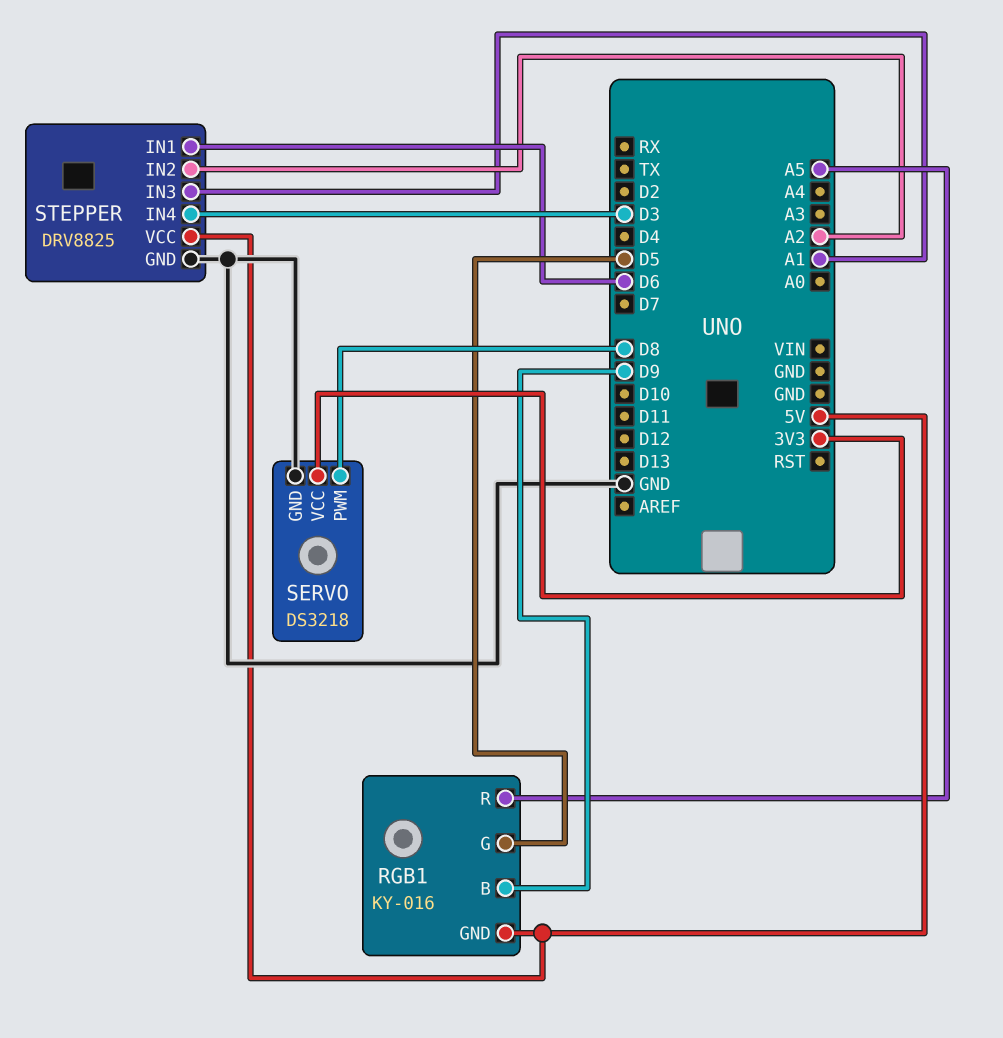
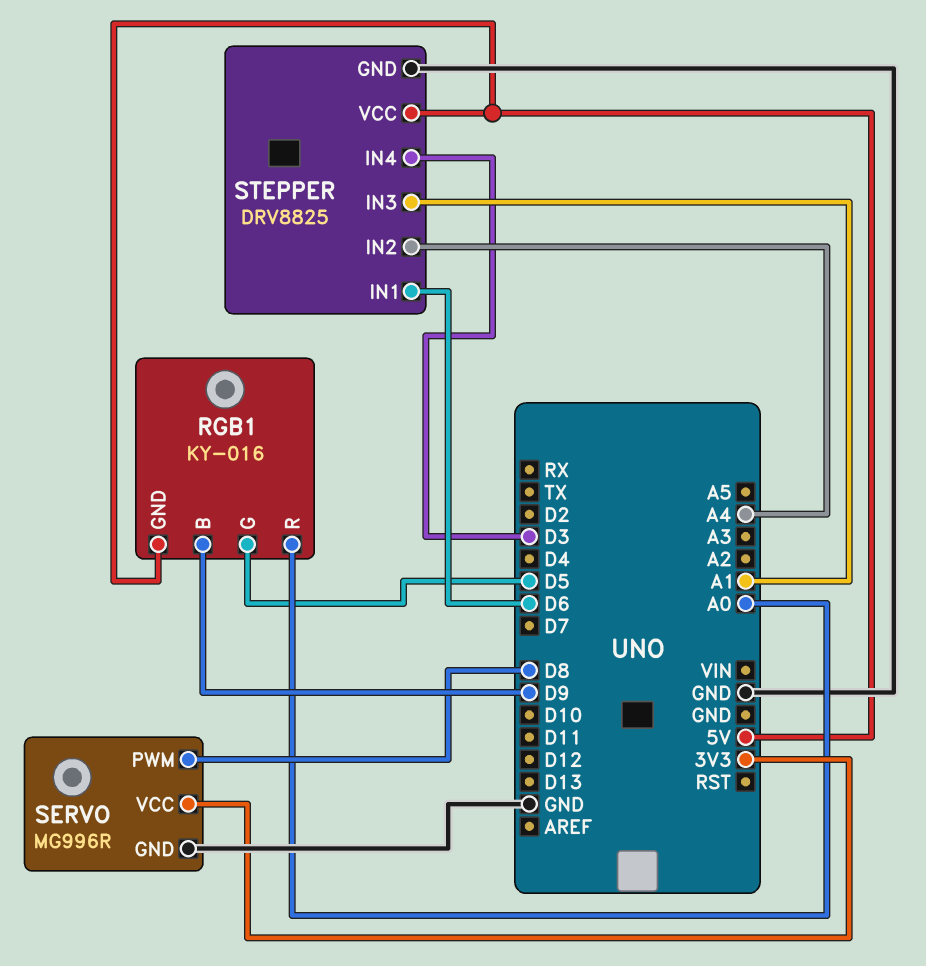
RGB1 pin R: A5 -> A0
SERVO: DS3218 -> MG996R
STEPPER pin IN2: A2 -> A4

